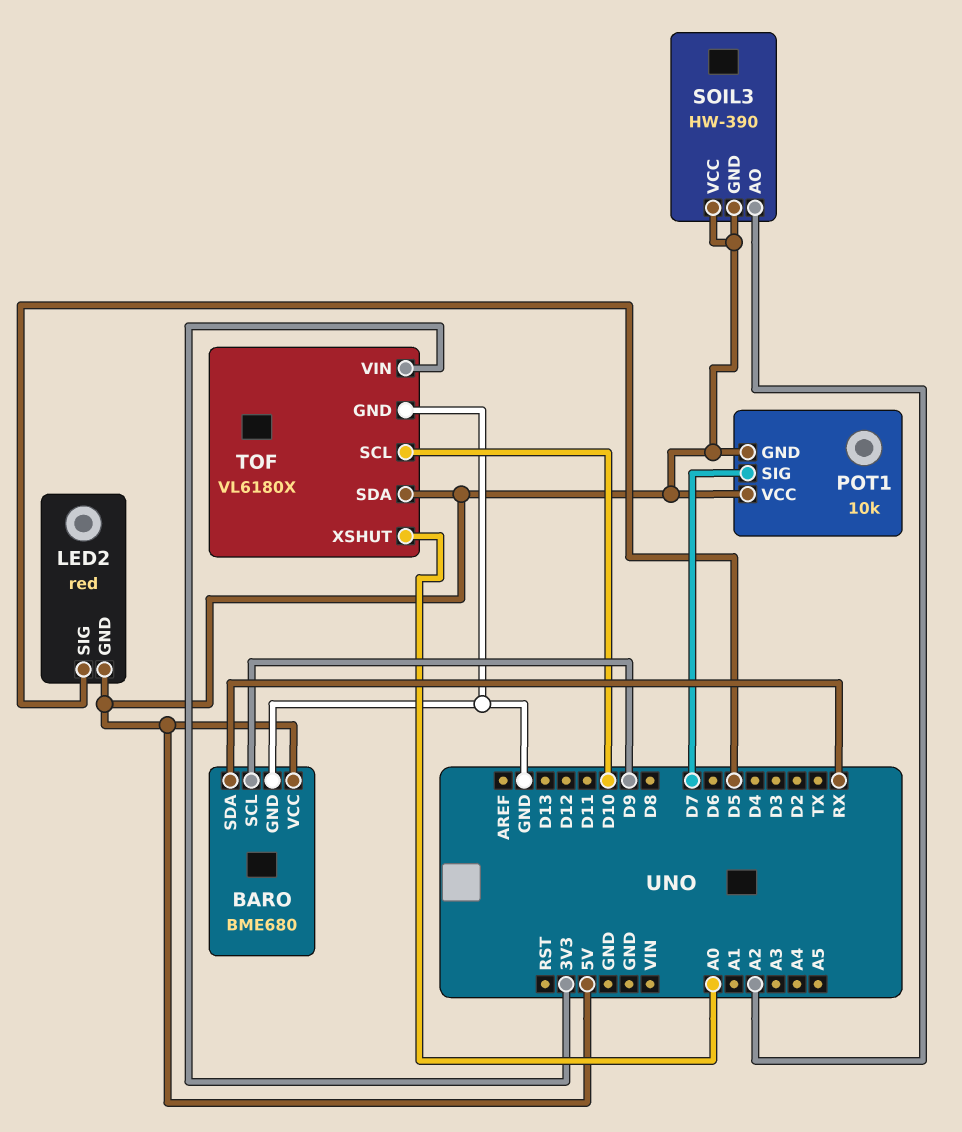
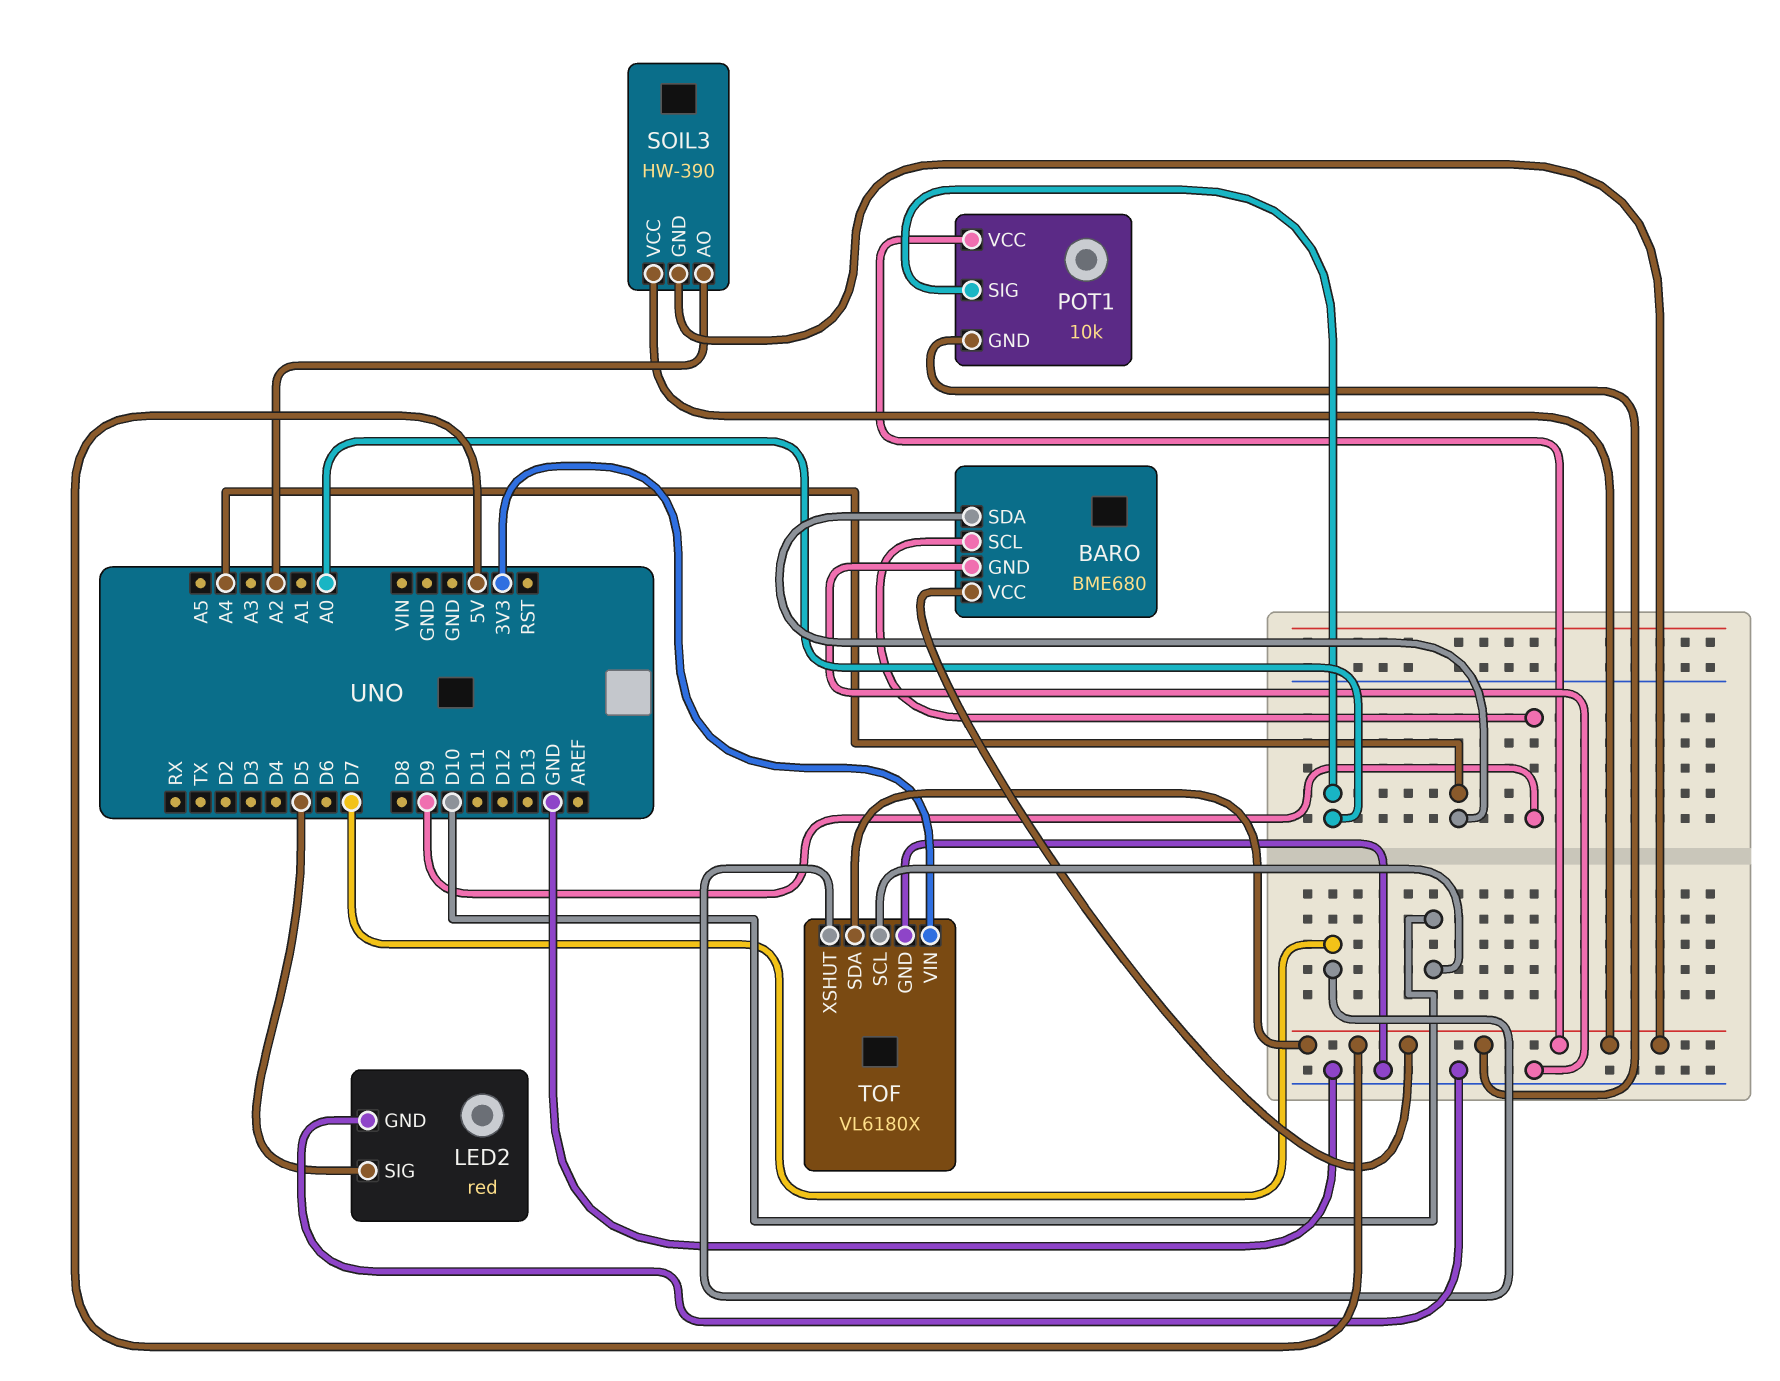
BARO pin SDA: RX -> A4
LED2 pin GND: 5V -> GND
POT1 pin SIG: D7 -> A0
TOF pin XSHUT: A0 -> D7

